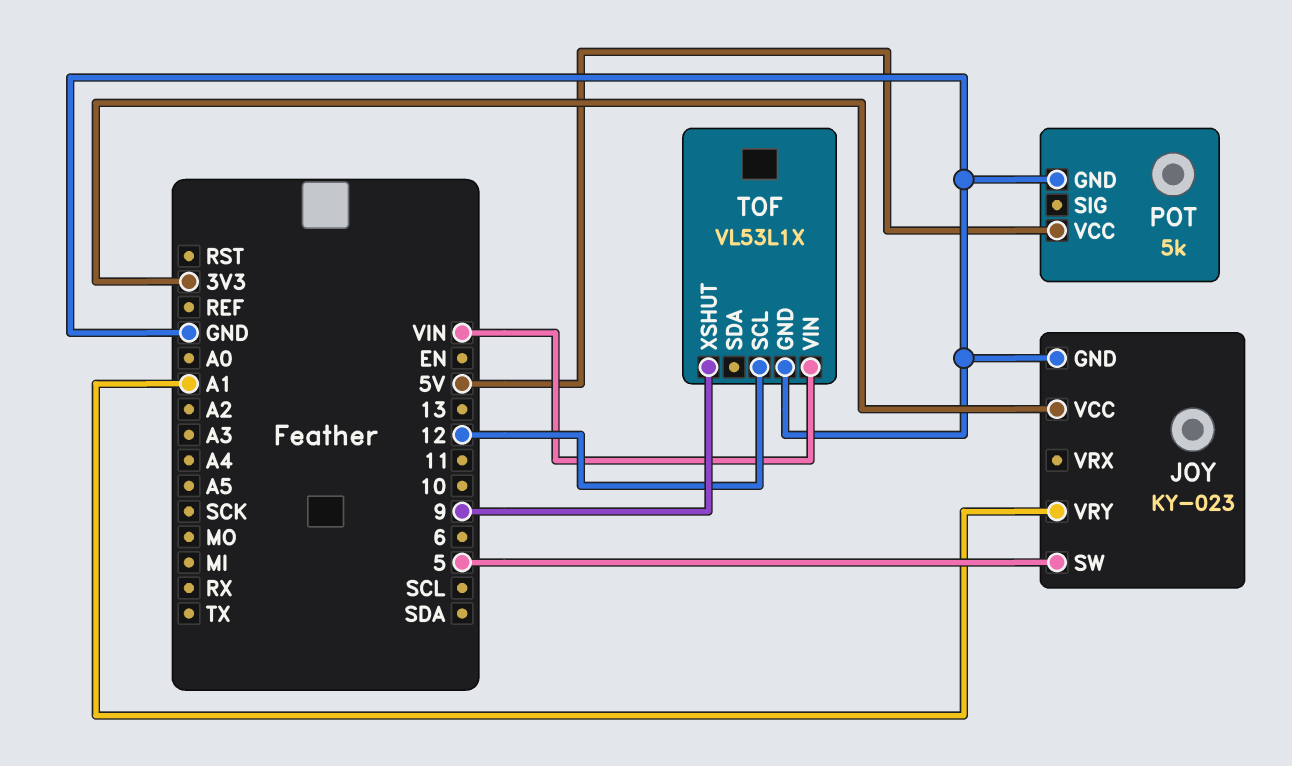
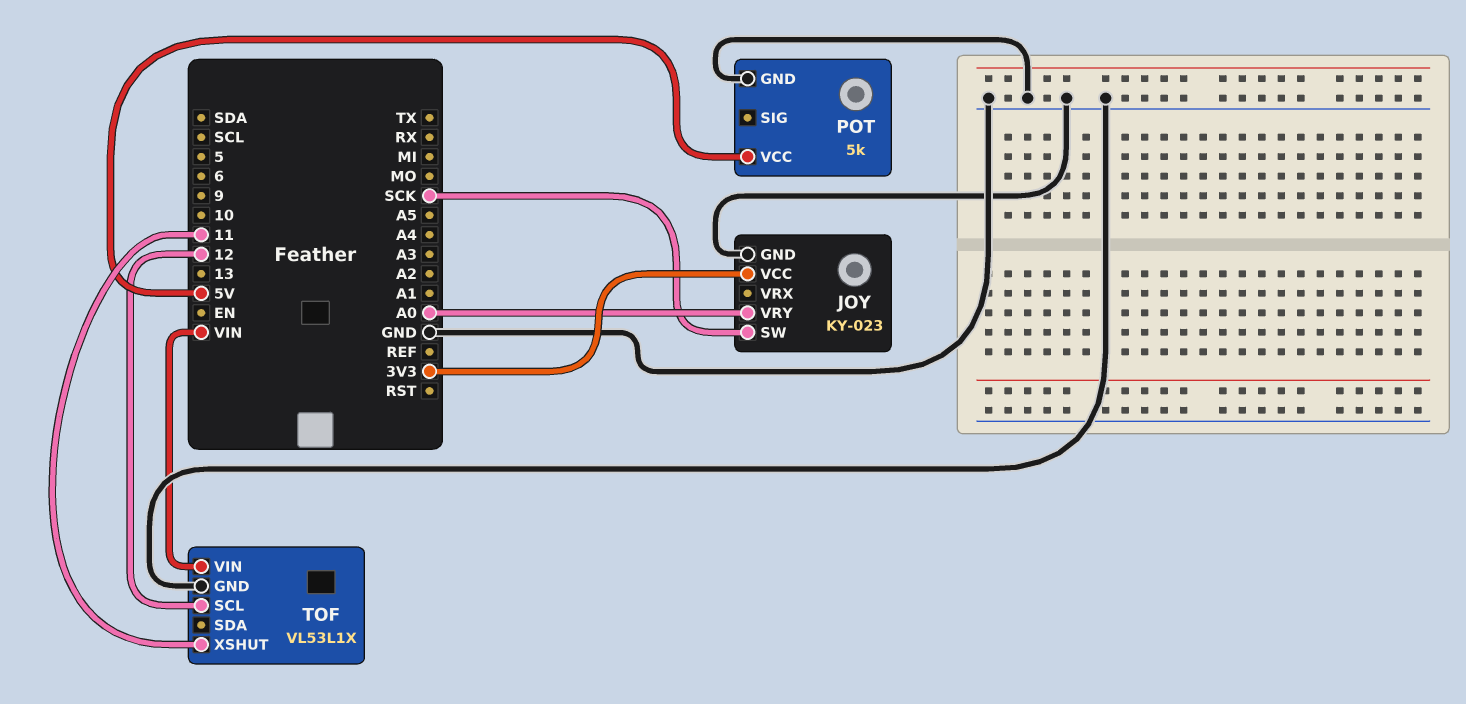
JOY pin SW: 5 -> SCK
JOY pin VRY: A1 -> A0
TOF pin XSHUT: 9 -> 11

